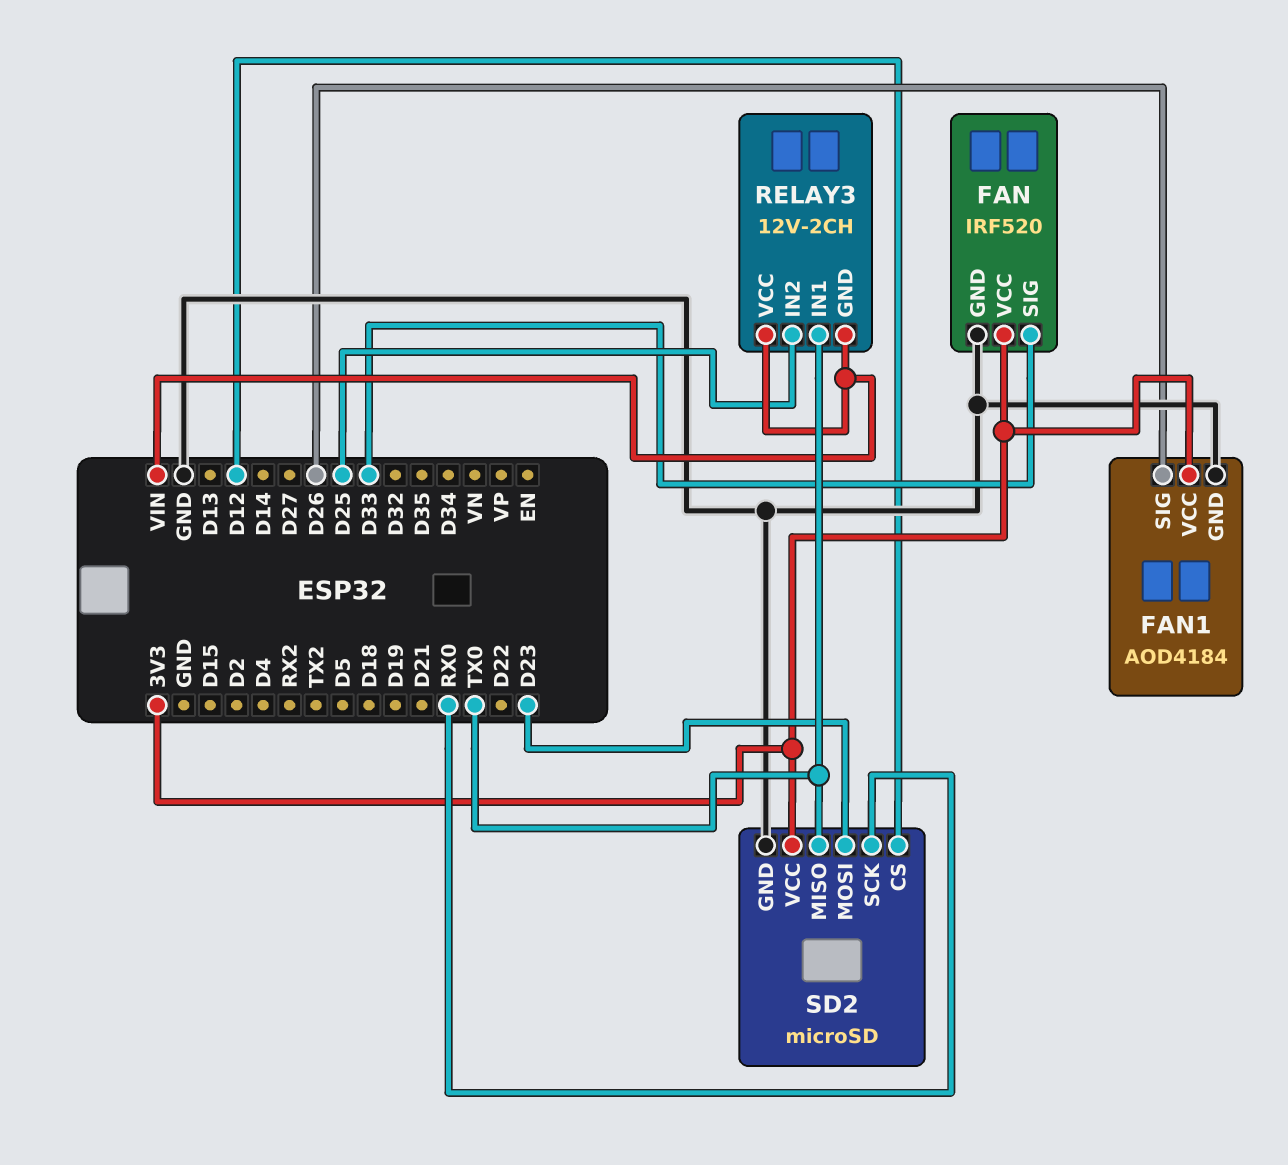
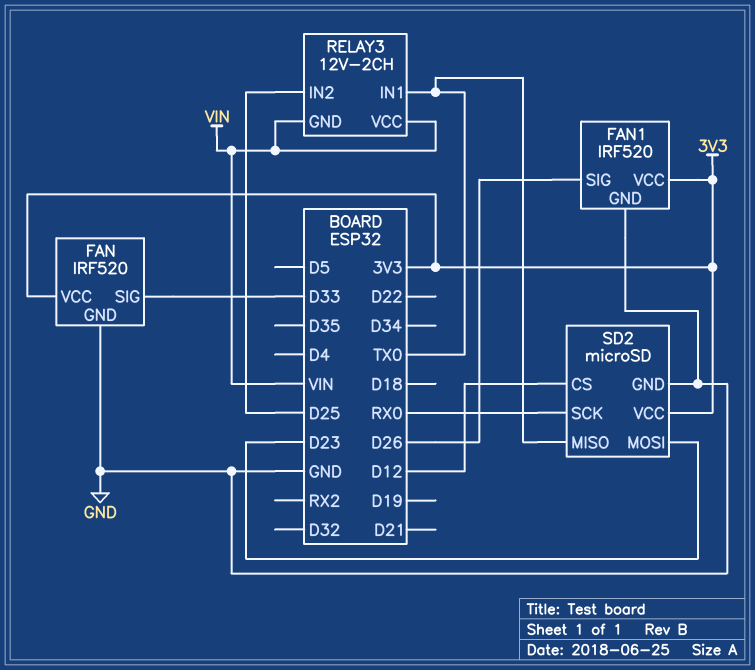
FAN1: AOD4184 -> IRF520

